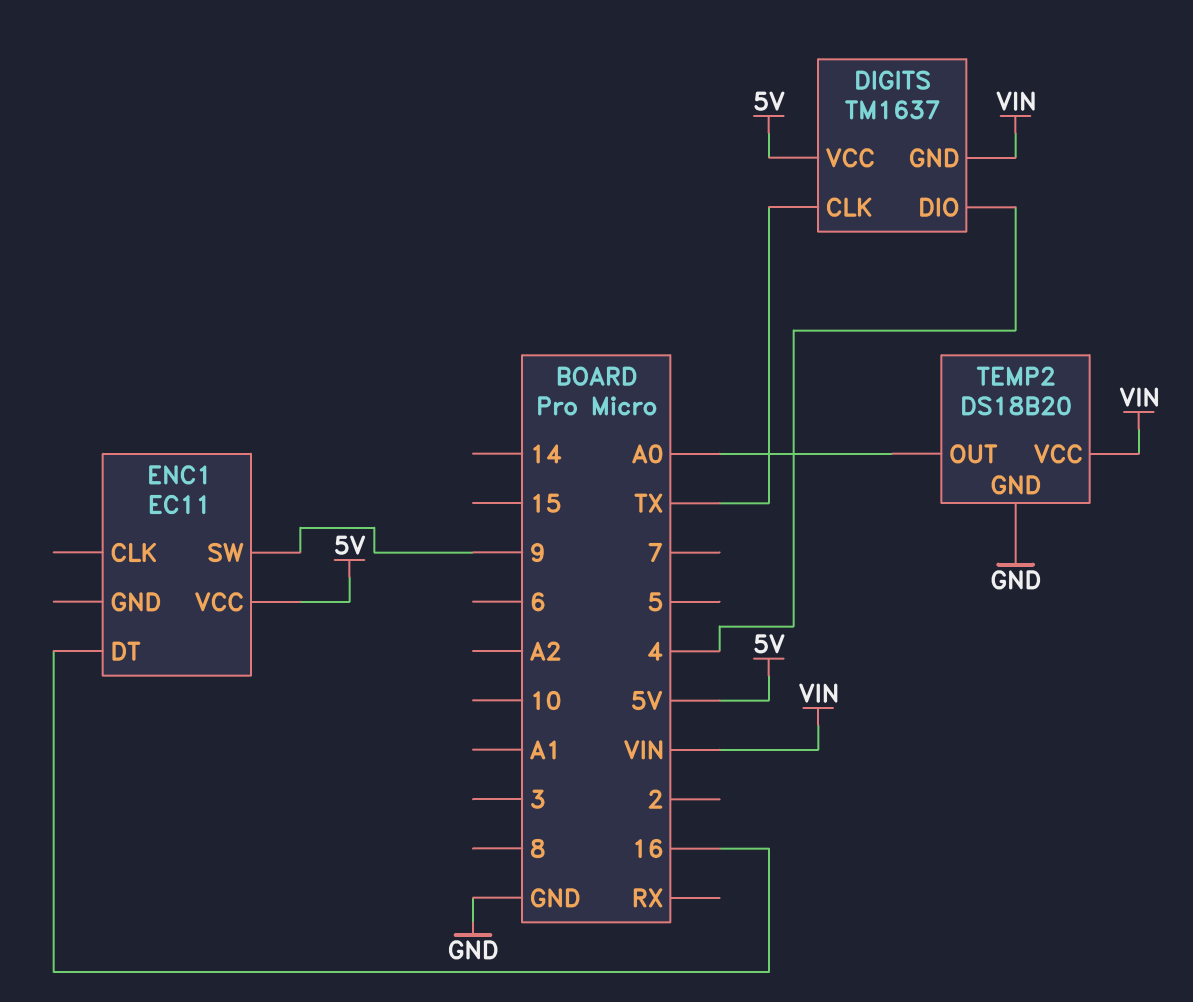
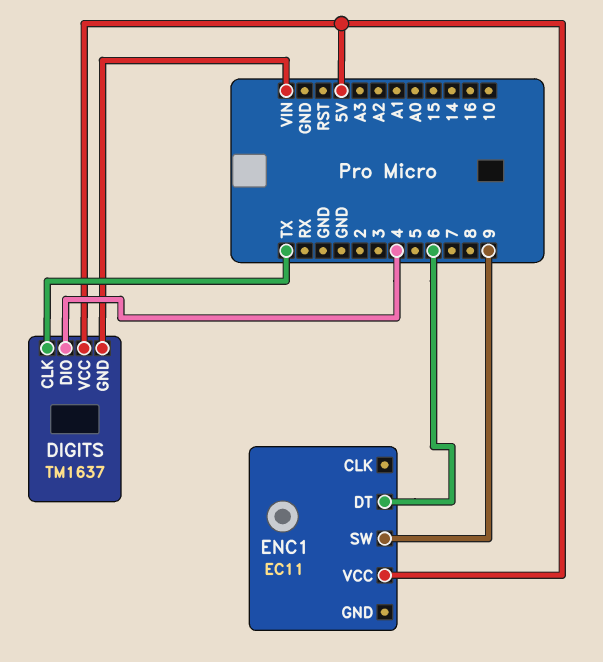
ENC1 pin DT: 16 -> 6
TEMP2: DS18B20 -> none
TEMP2 pin GND: GND -> none
TEMP2 pin OUT: A0 -> none
TEMP2 pin VCC: VIN -> none

